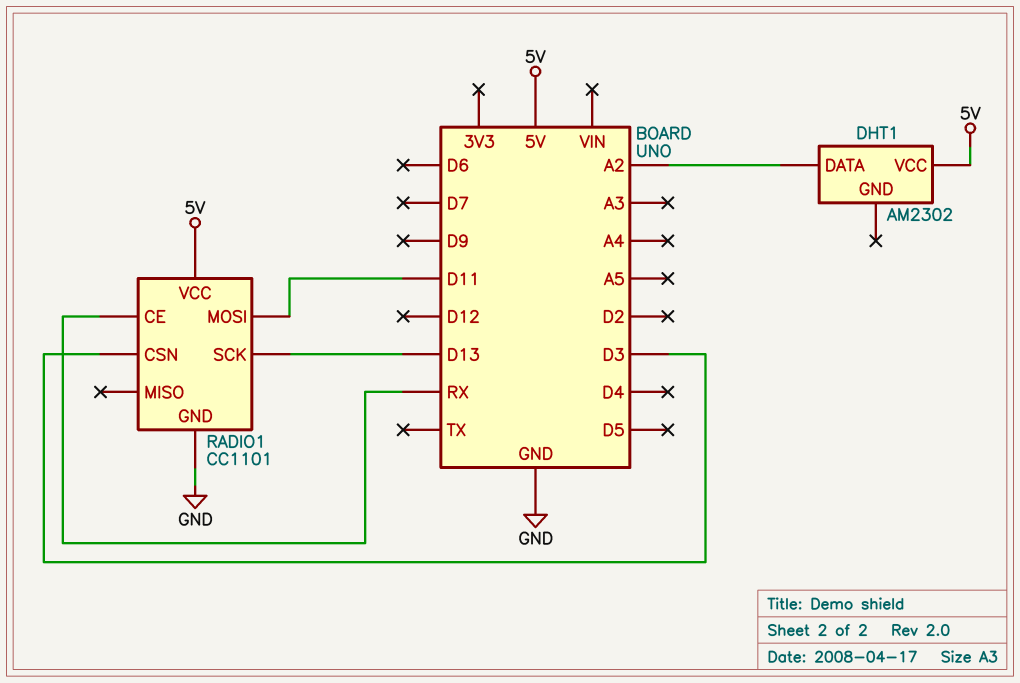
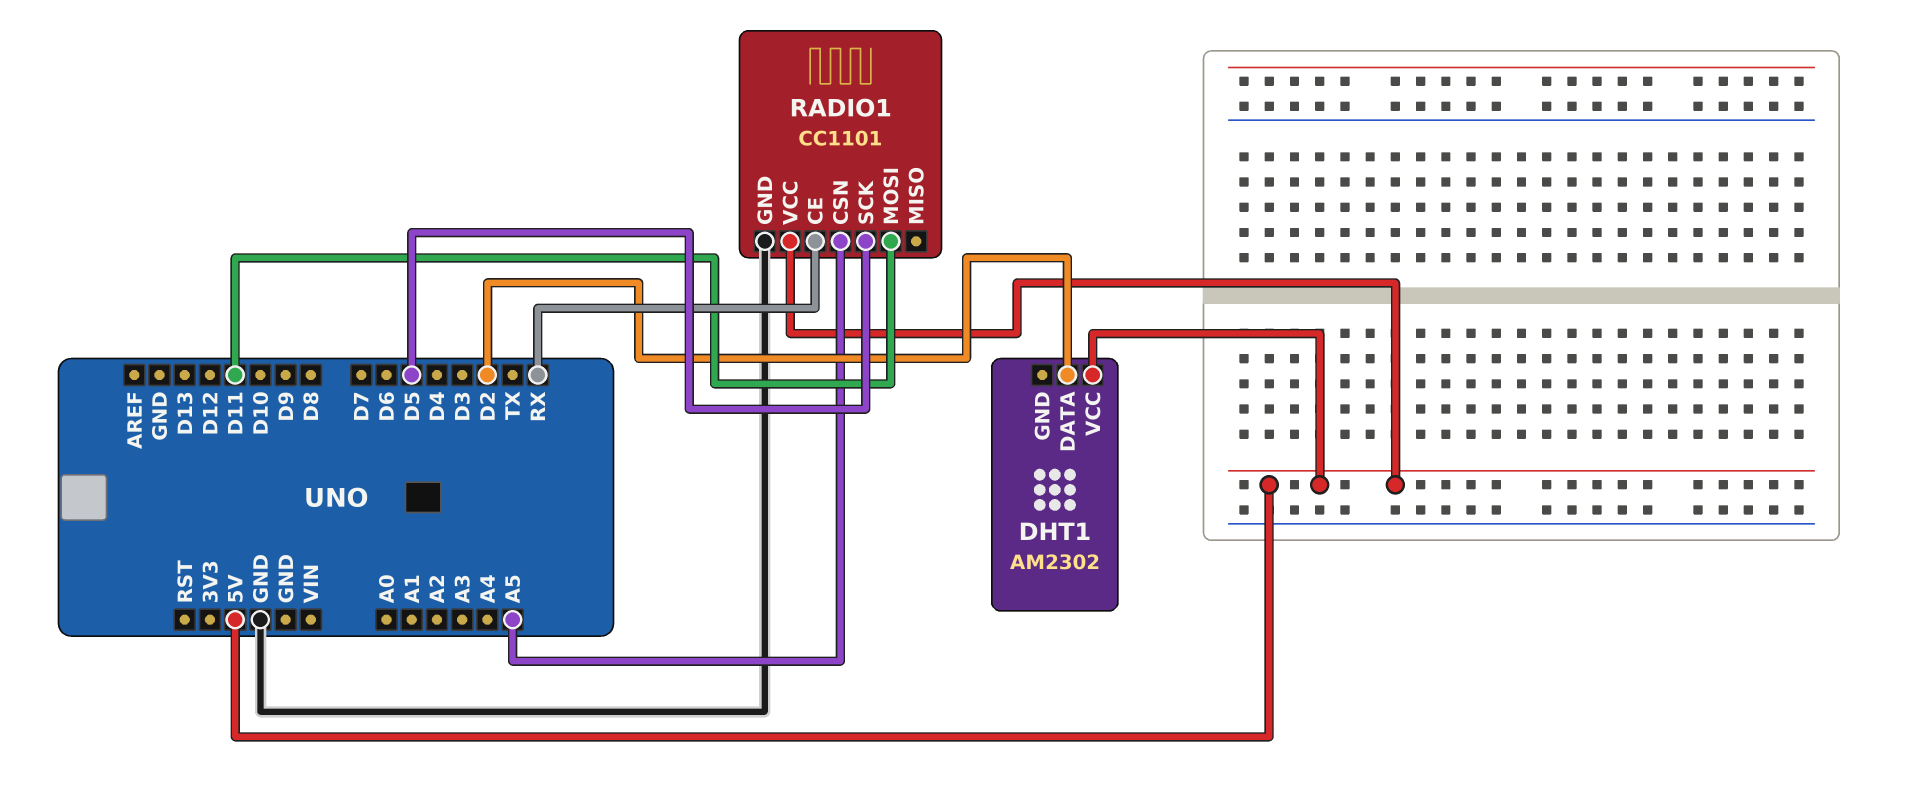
DHT1 pin DATA: A2 -> D2
RADIO1 pin CSN: D3 -> A5
RADIO1 pin SCK: D13 -> D5

